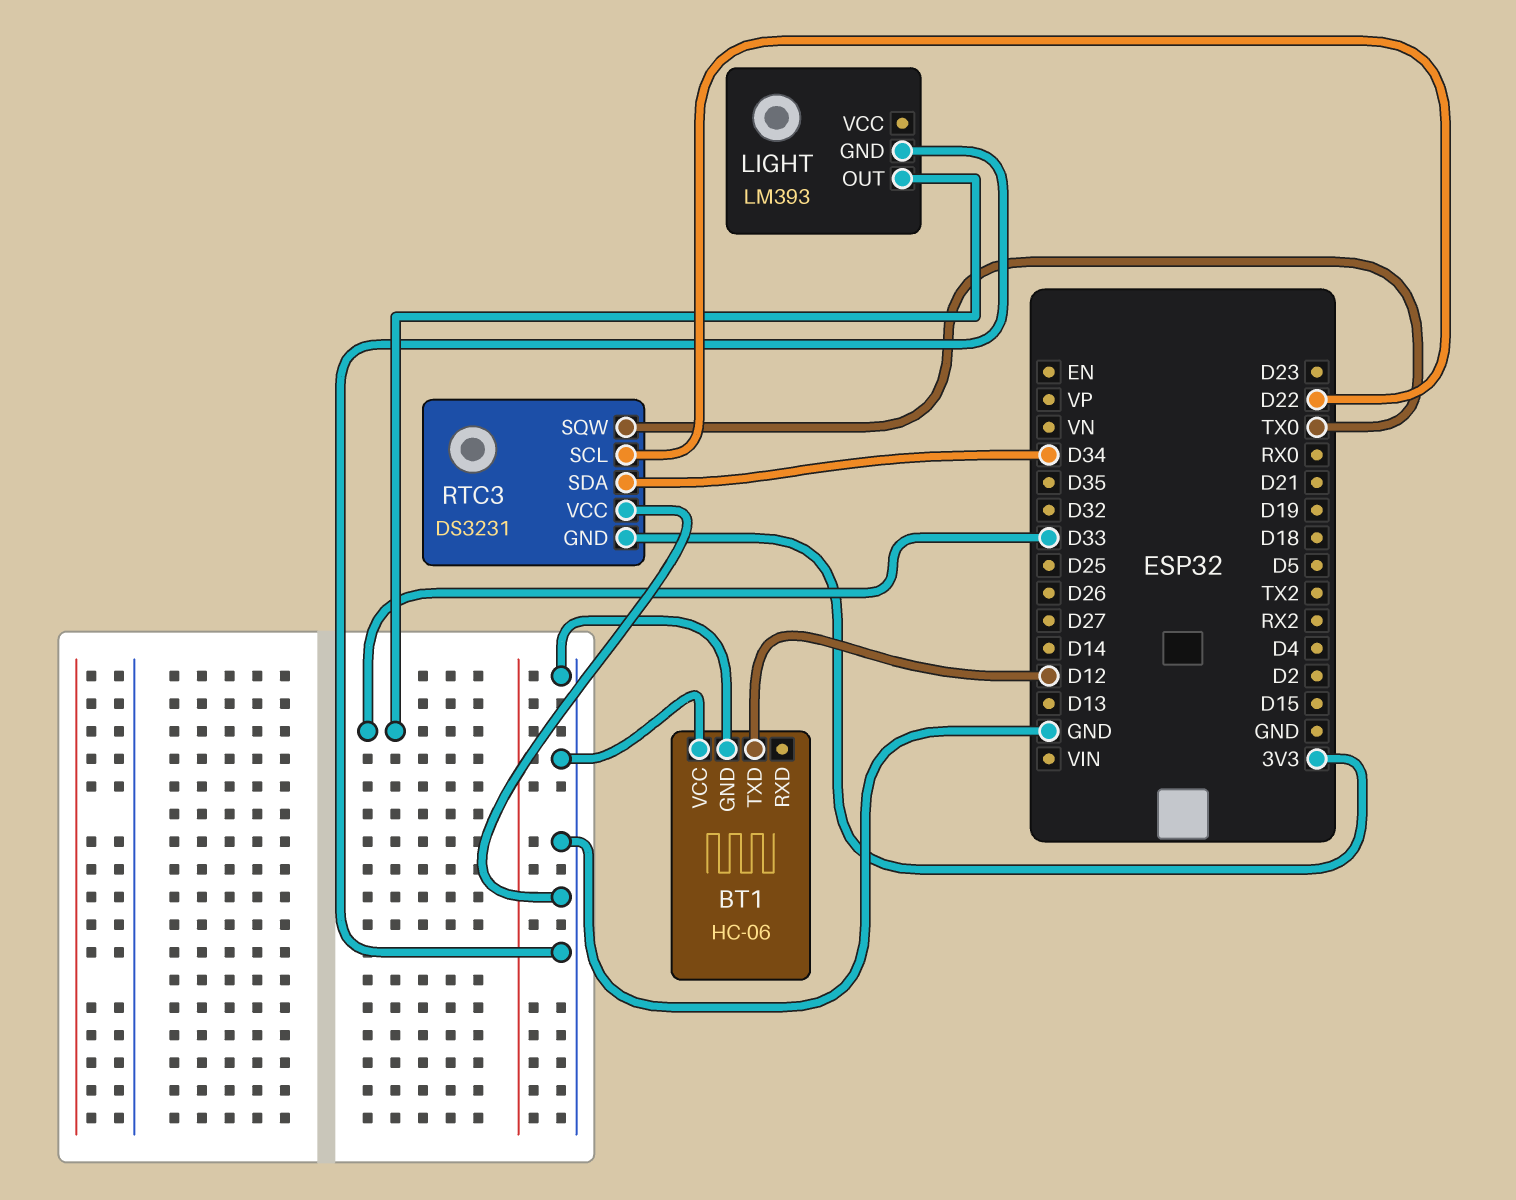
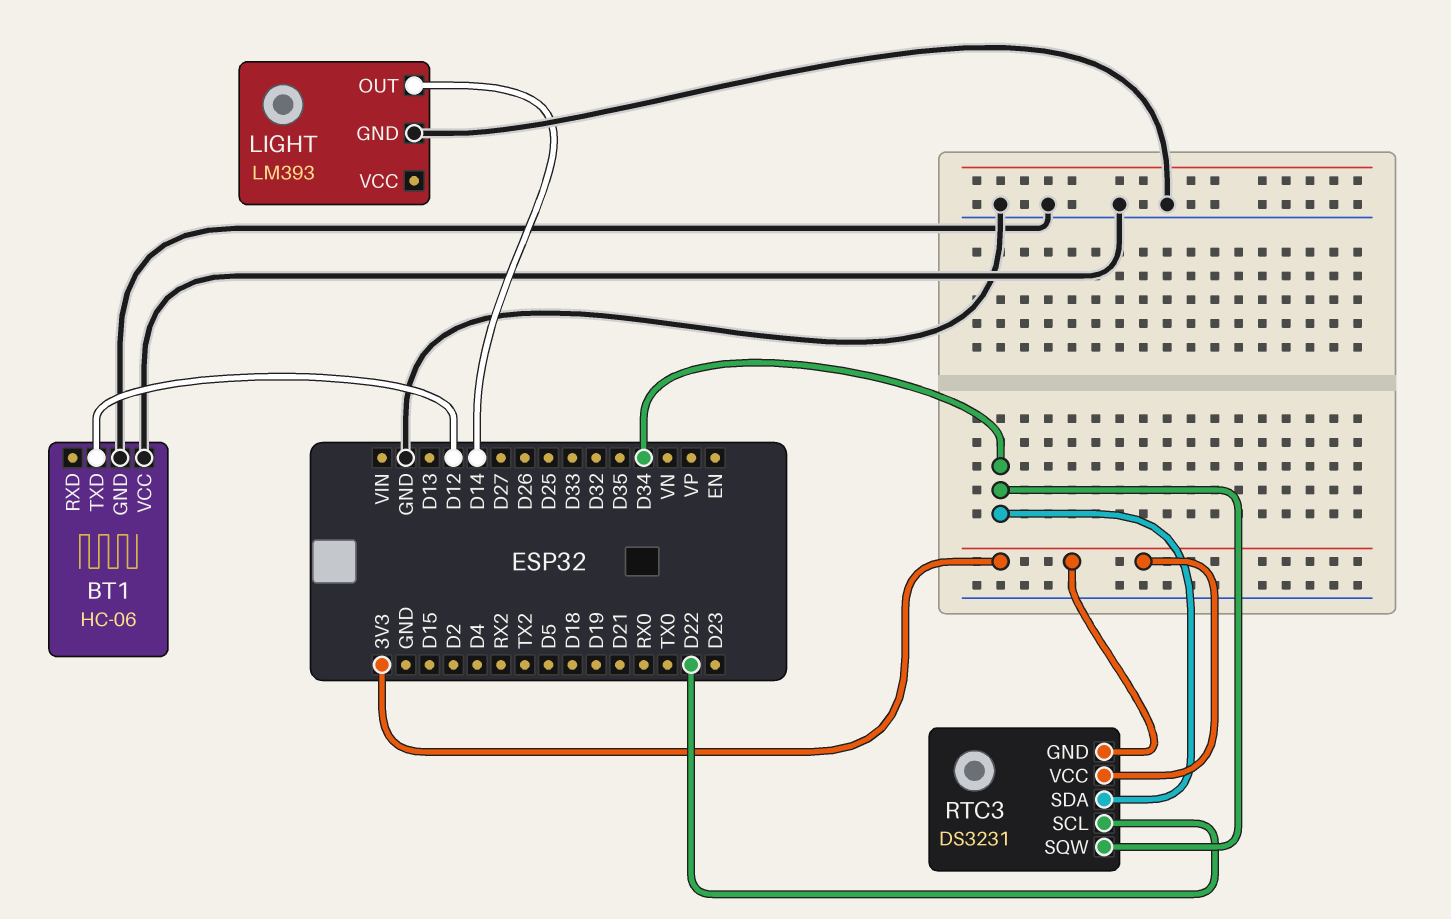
LIGHT pin OUT: D33 -> D14
RTC3 pin SQW: TX0 -> D34
RTC3 pin VCC: GND -> 3V3

